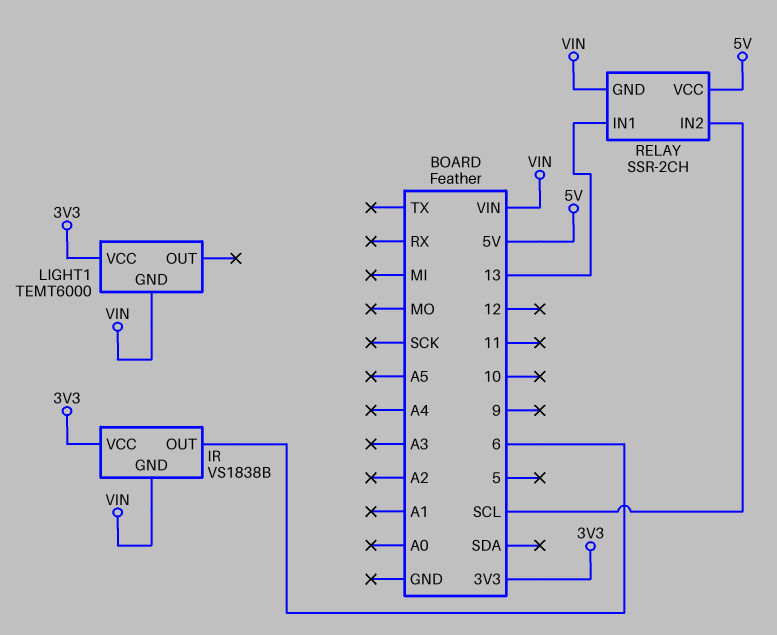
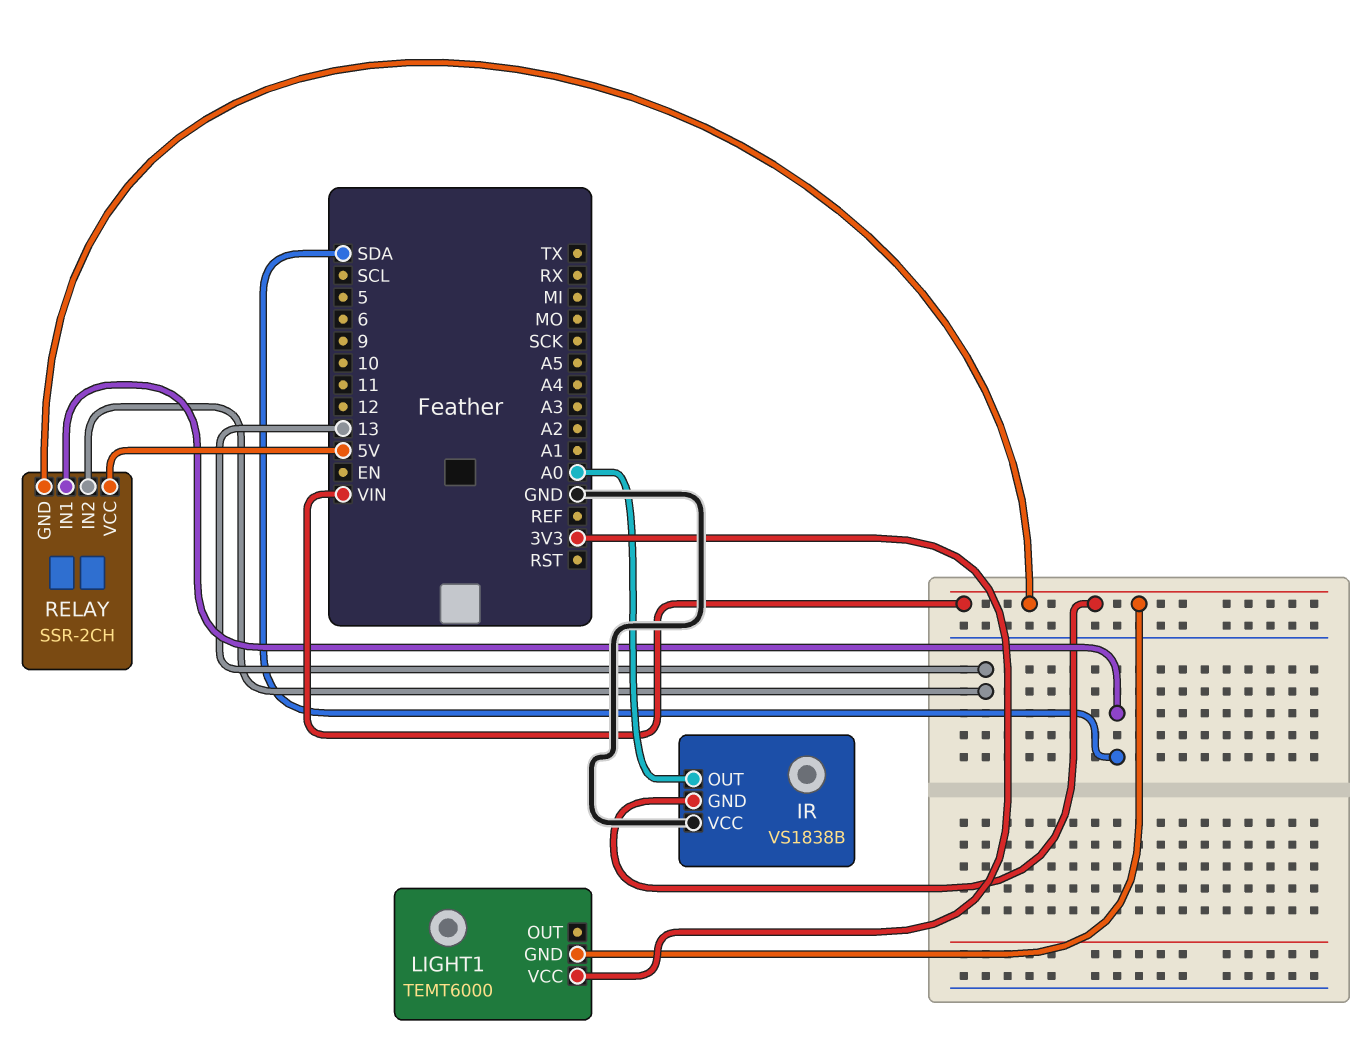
IR pin OUT: 6 -> A0
IR pin VCC: 3V3 -> GND
RELAY pin IN1: 13 -> SDA
RELAY pin IN2: SCL -> 13

